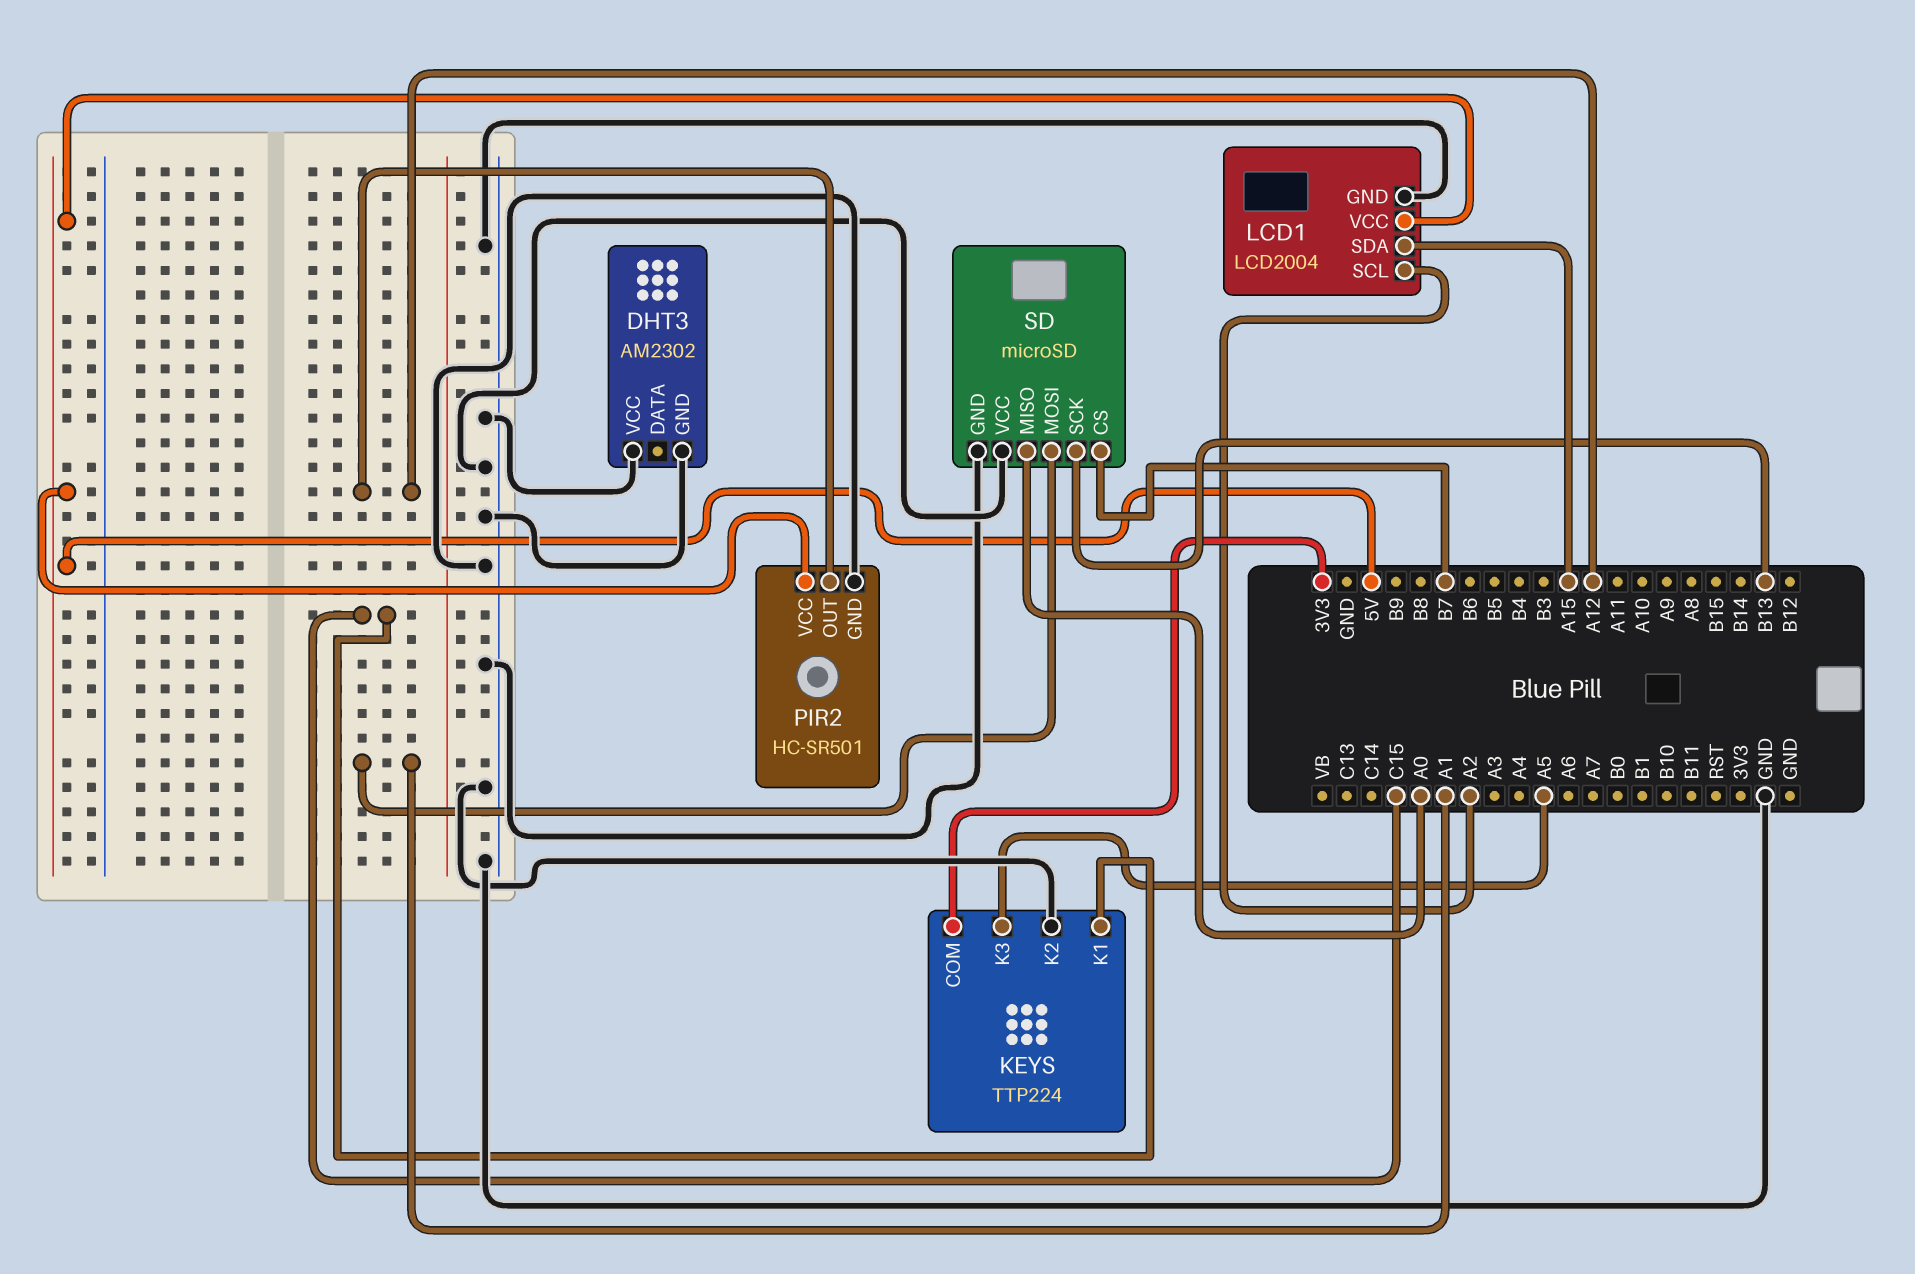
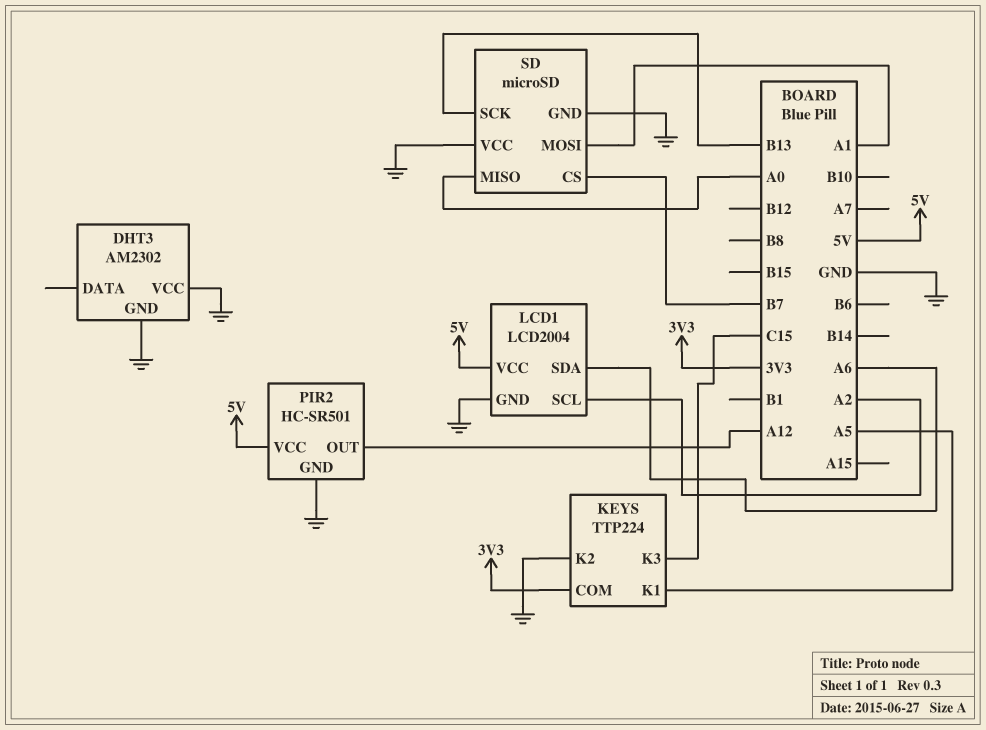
KEYS pin K1: C15 -> A5
KEYS pin K3: A5 -> C15
LCD1 pin SDA: A15 -> A6

